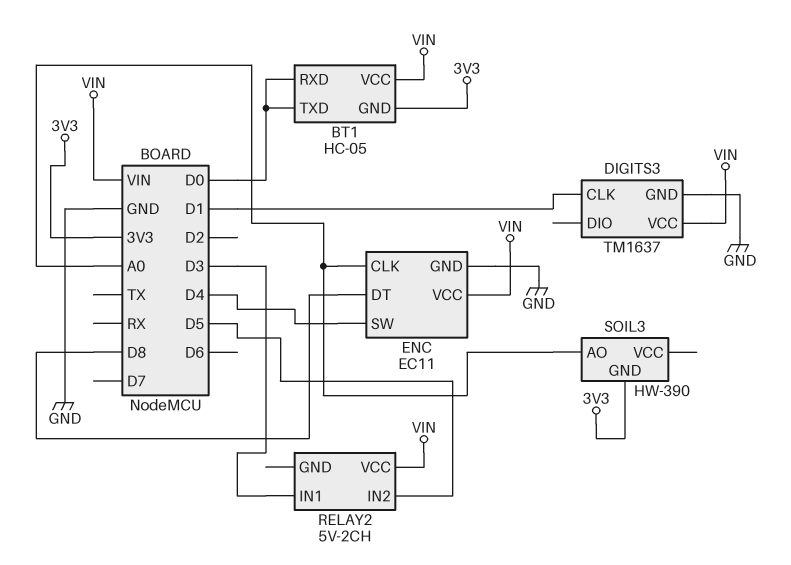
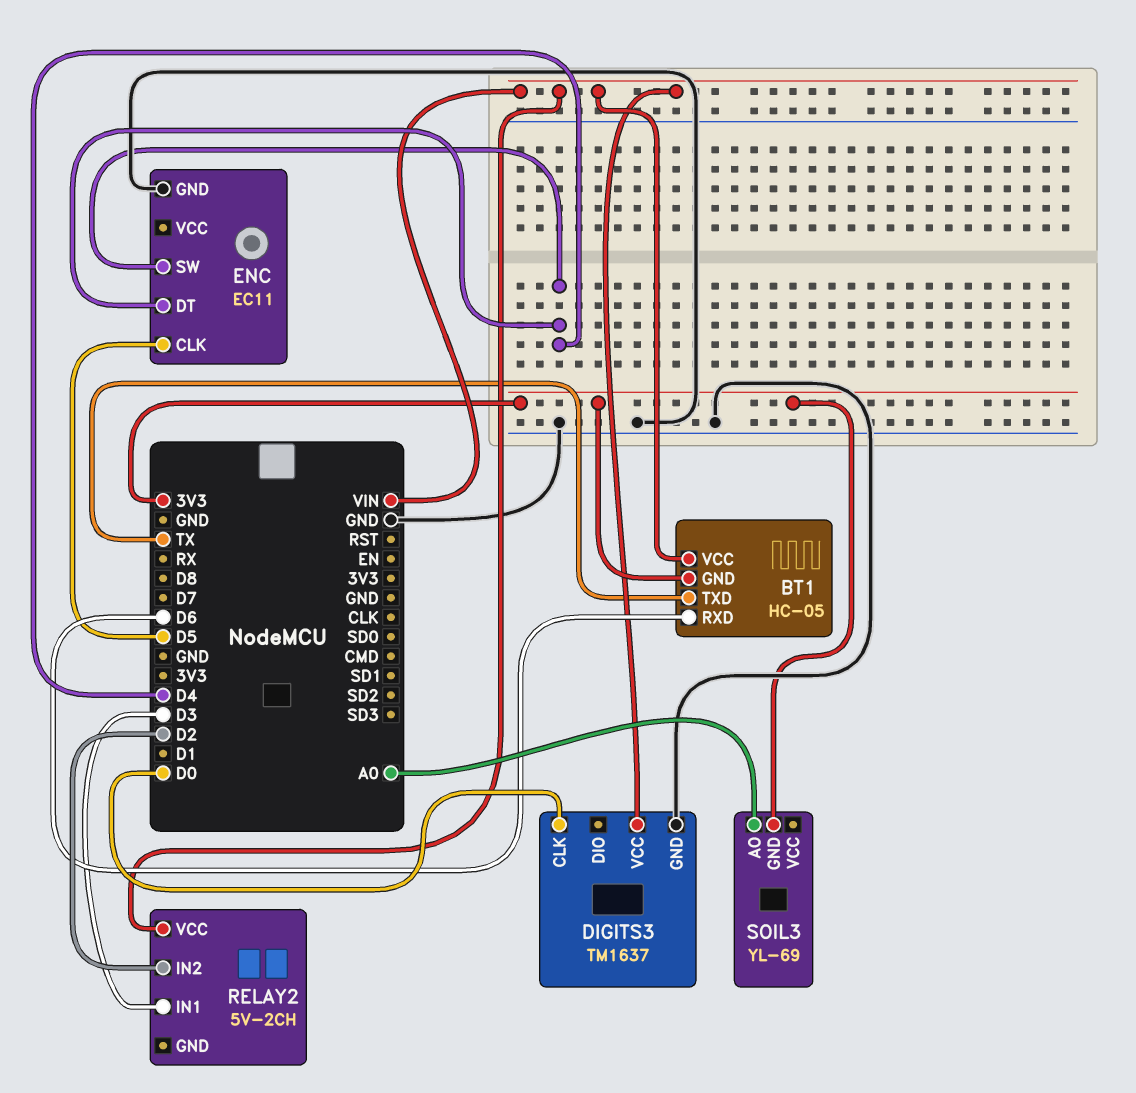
BT1 pin RXD: D0 -> D6
BT1 pin TXD: D0 -> TX
DIGITS3 pin CLK: D1 -> D0
ENC pin CLK: A0 -> D5
ENC pin DT: D8 -> D4
ENC pin VCC: VIN -> none
RELAY2 pin IN2: D5 -> D2
SOIL3: HW-390 -> YL-69

